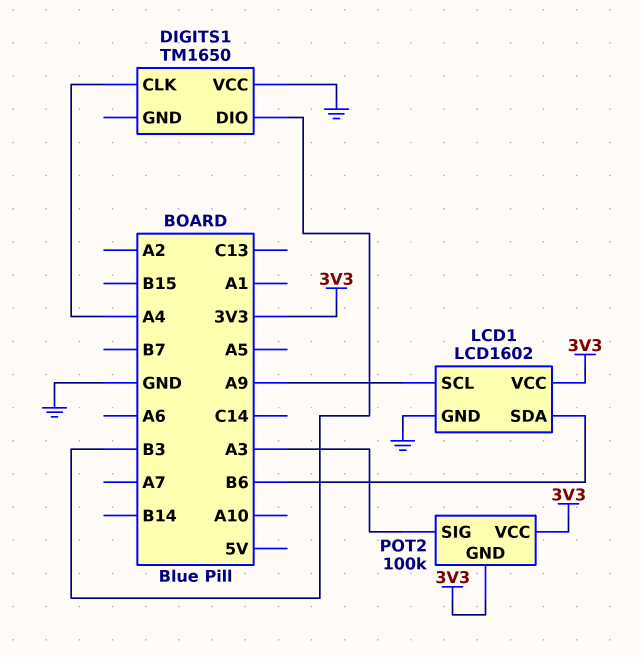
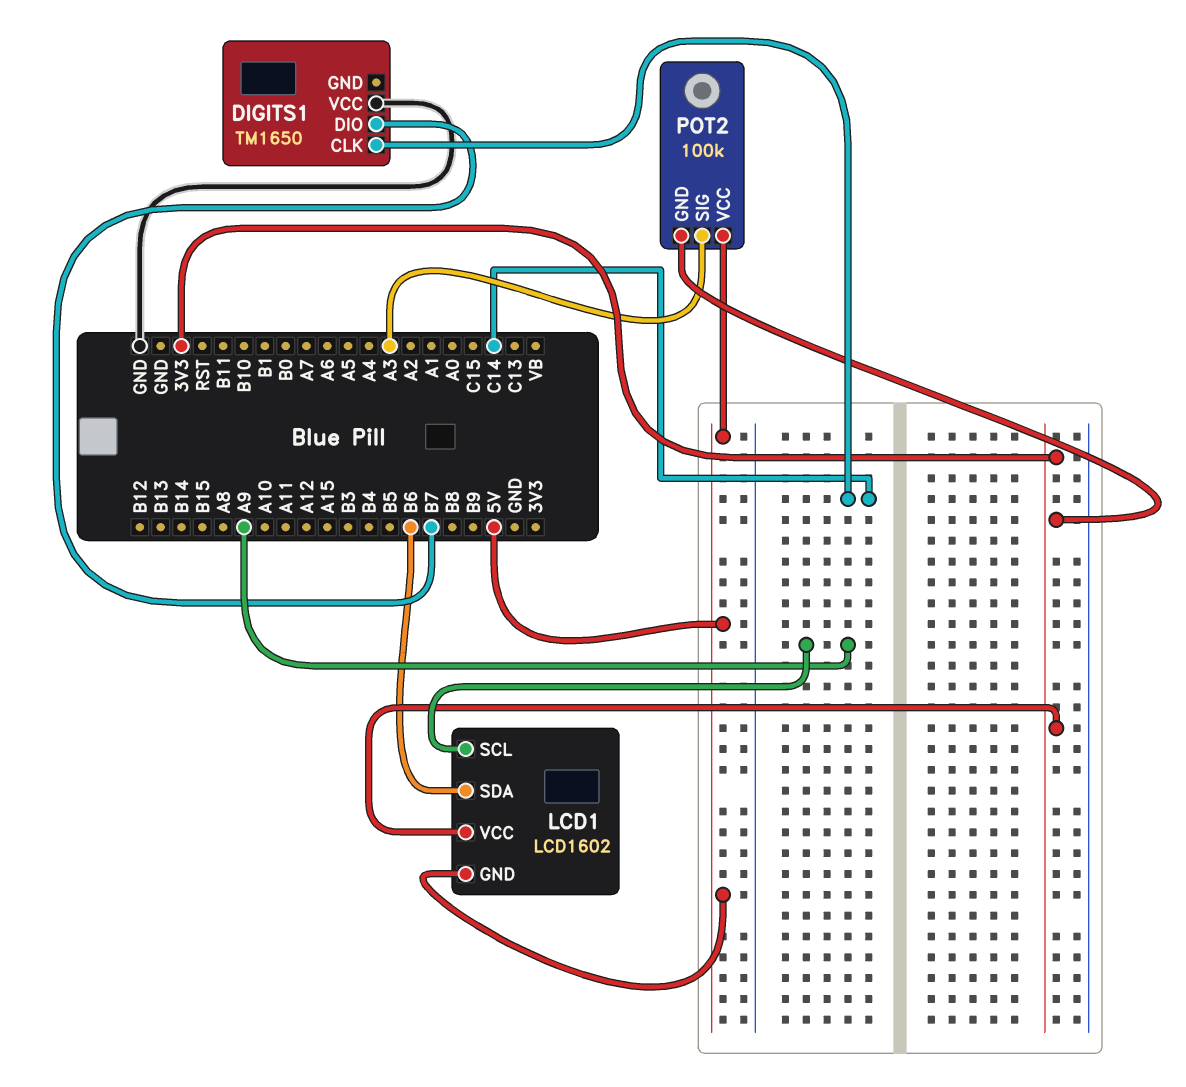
DIGITS1 pin CLK: A4 -> C14
DIGITS1 pin DIO: B3 -> B7
LCD1 pin GND: GND -> 5V
POT2 pin VCC: 3V3 -> 5V

